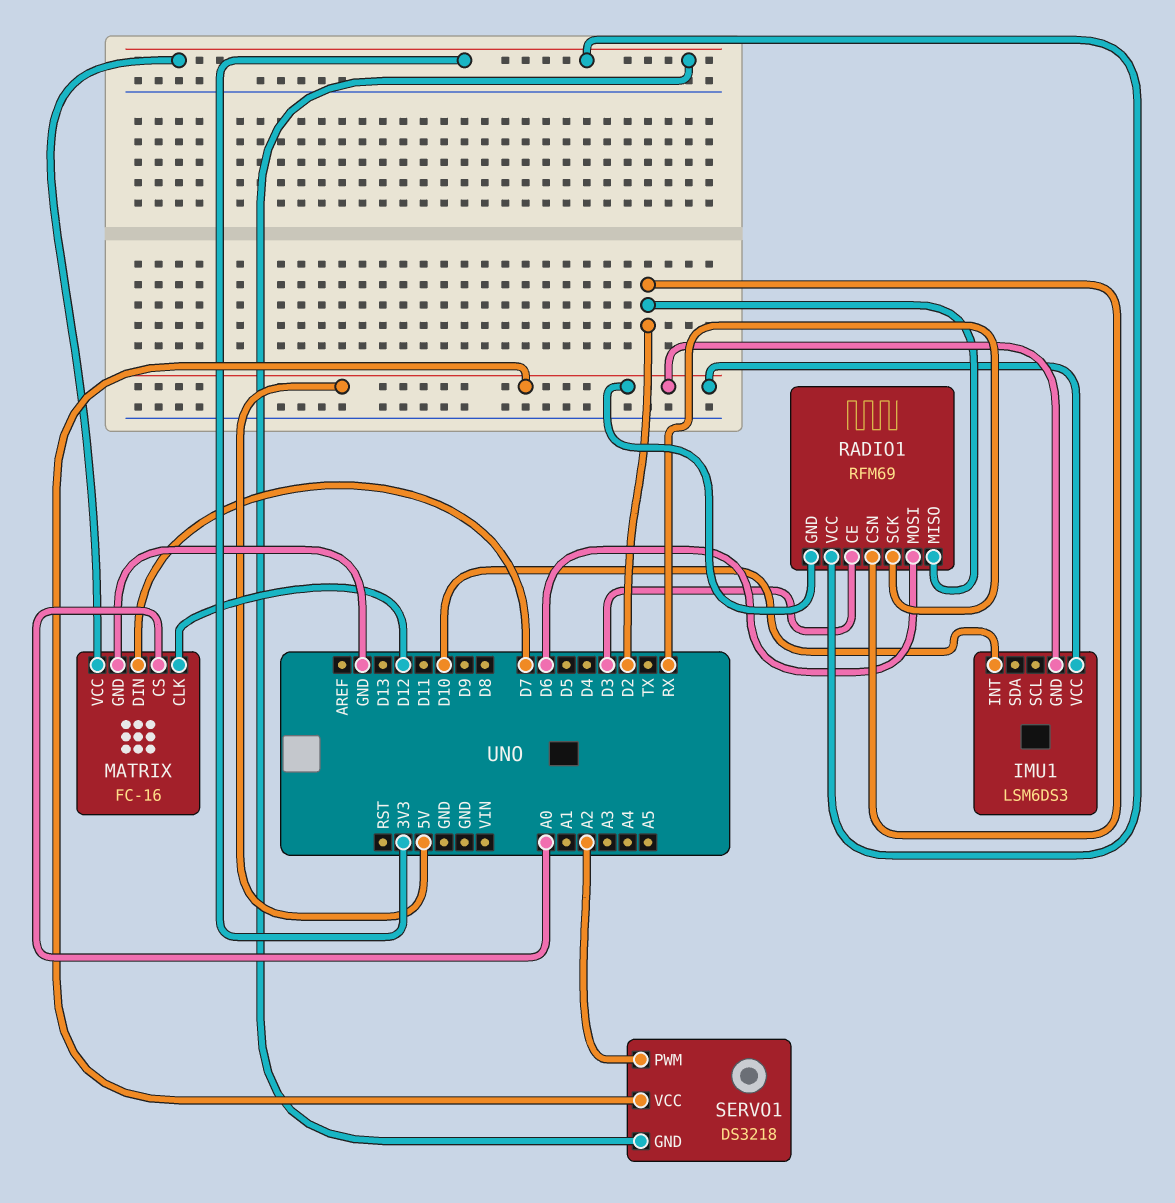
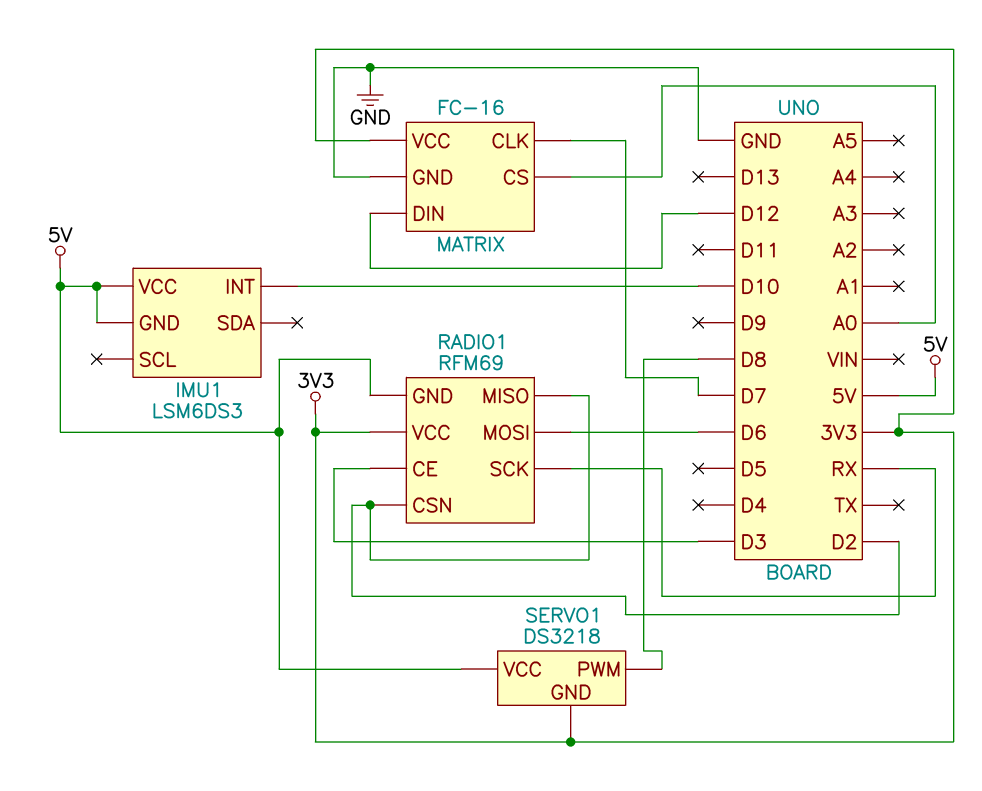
MATRIX pin CLK: D12 -> D7
MATRIX pin DIN: D7 -> D12
SERVO1 pin PWM: A2 -> D8

